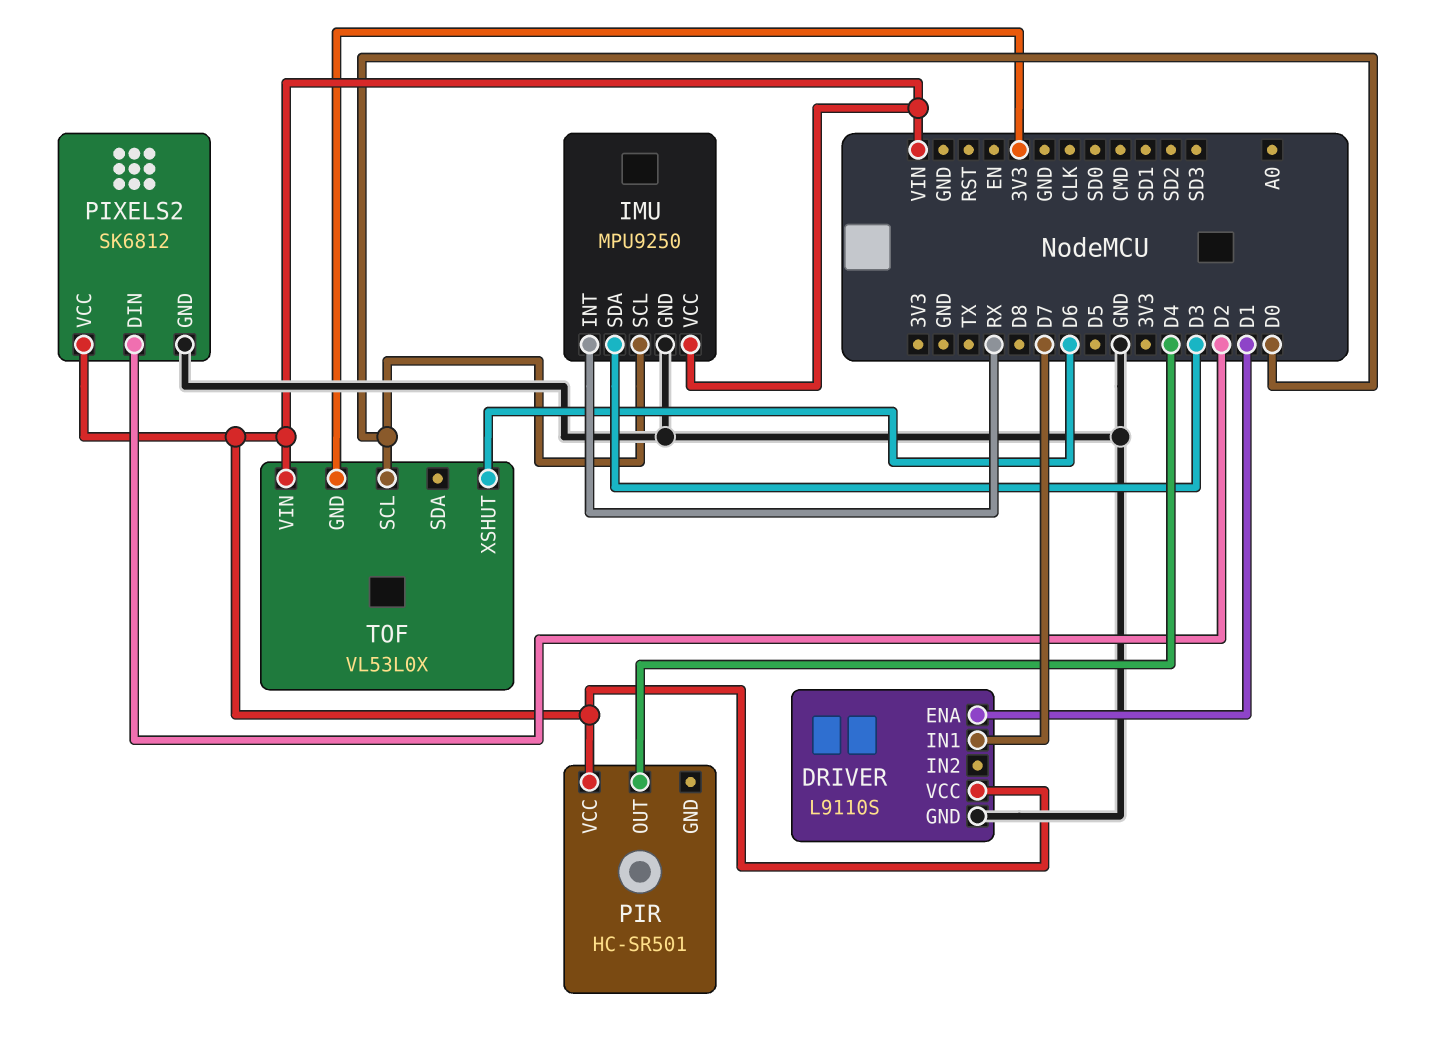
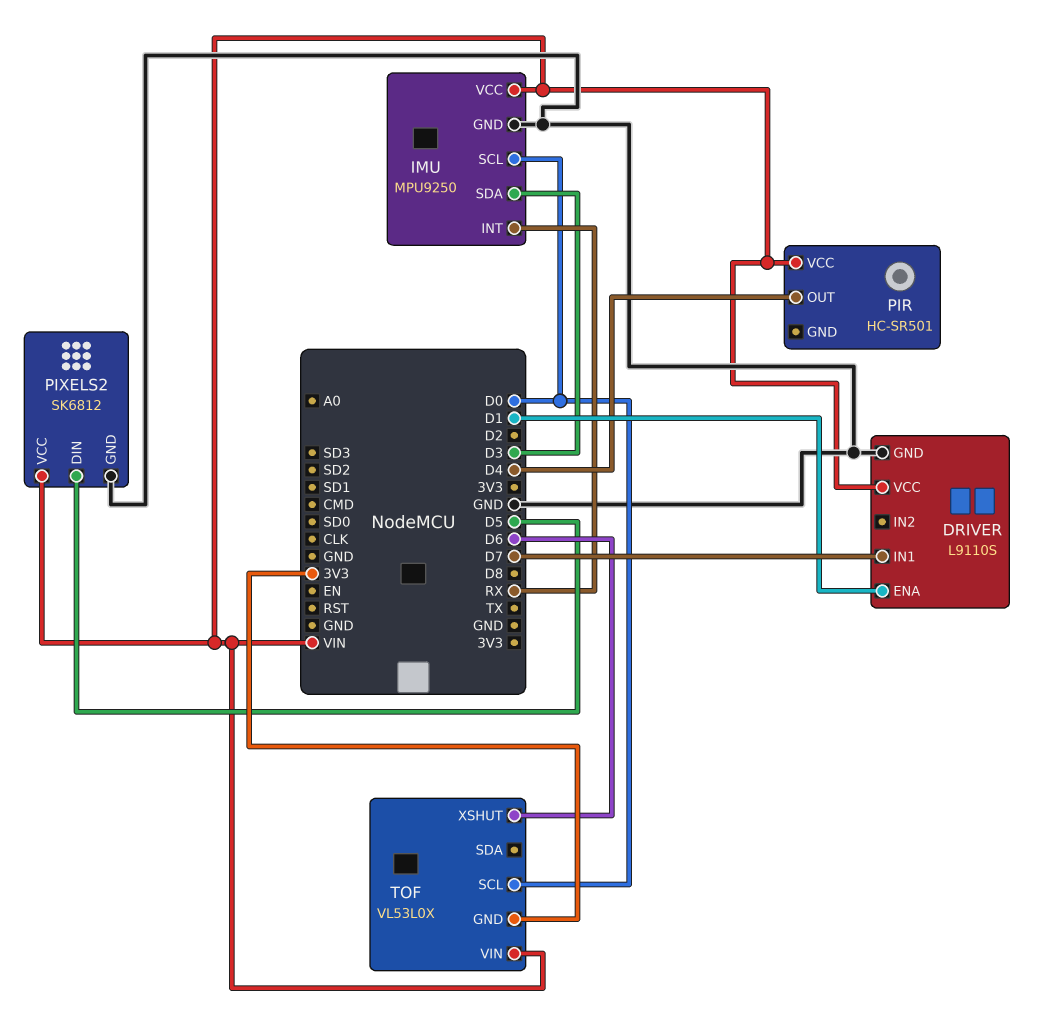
PIXELS2 pin DIN: D2 -> D5

